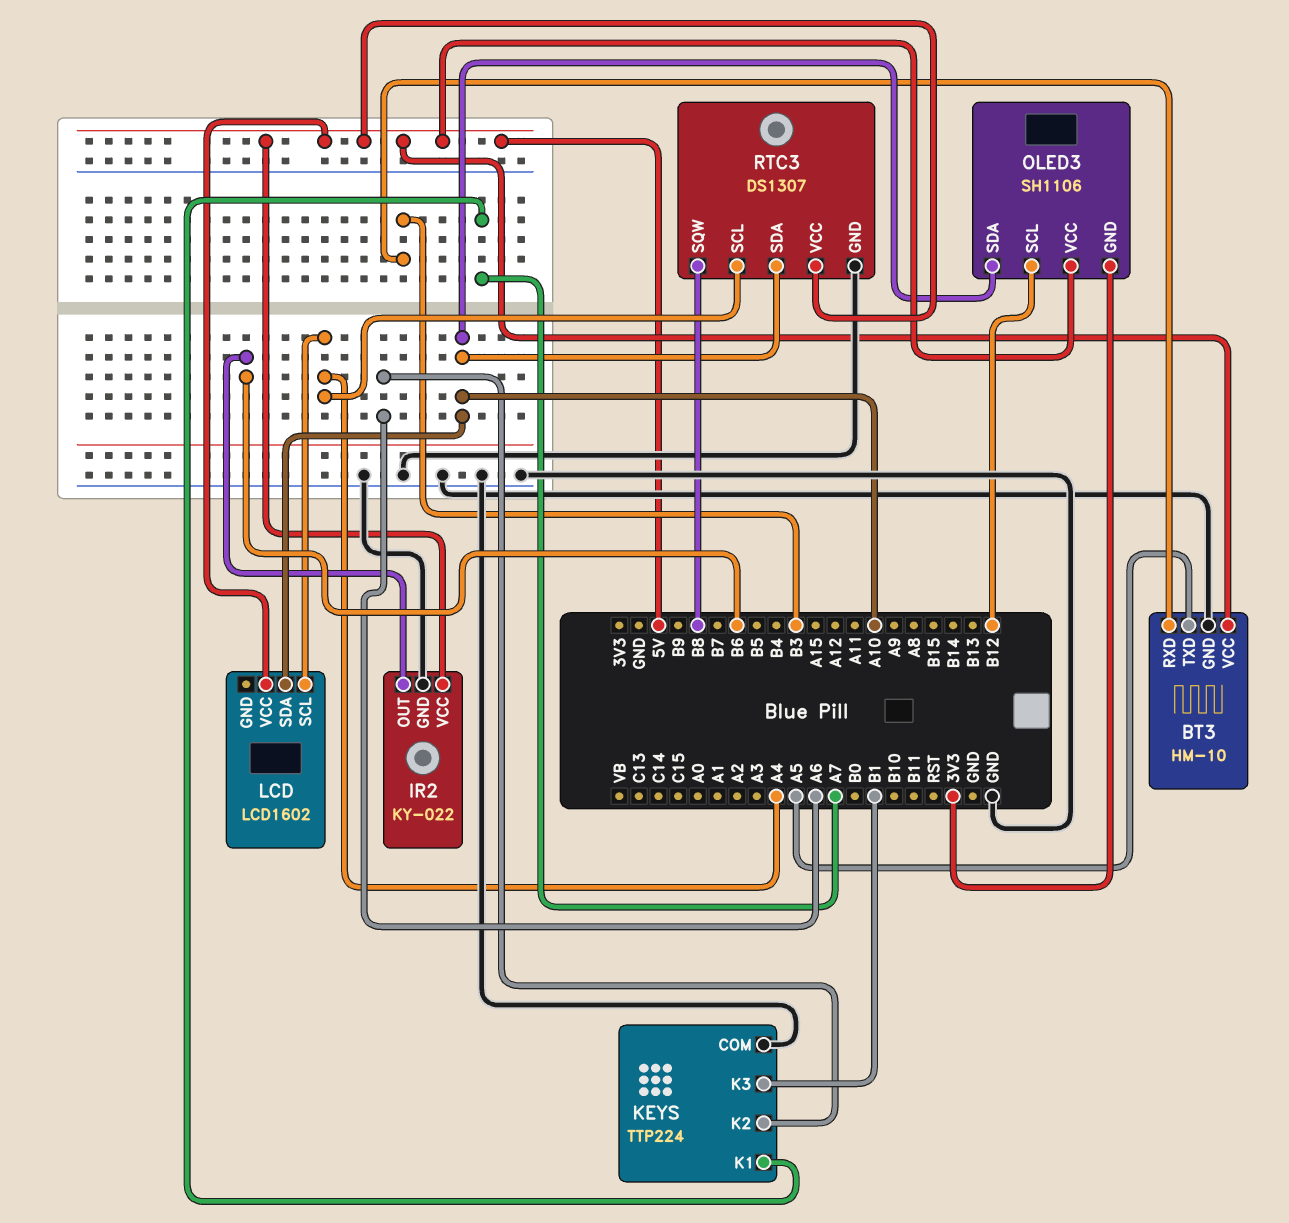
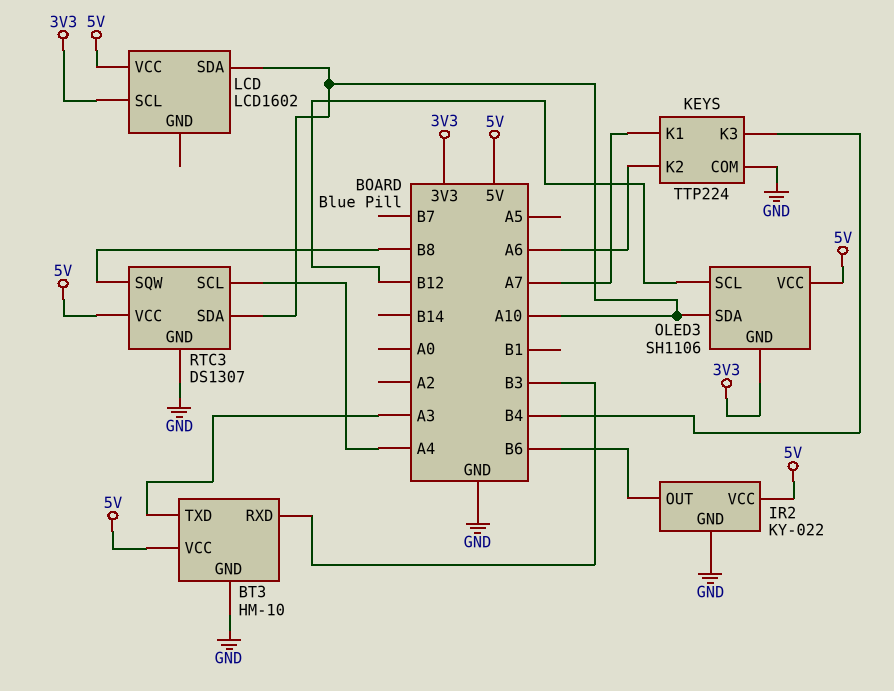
BT3 pin TXD: A5 -> A3
KEYS pin K3: B1 -> B4
LCD pin SCL: A4 -> 3V3

